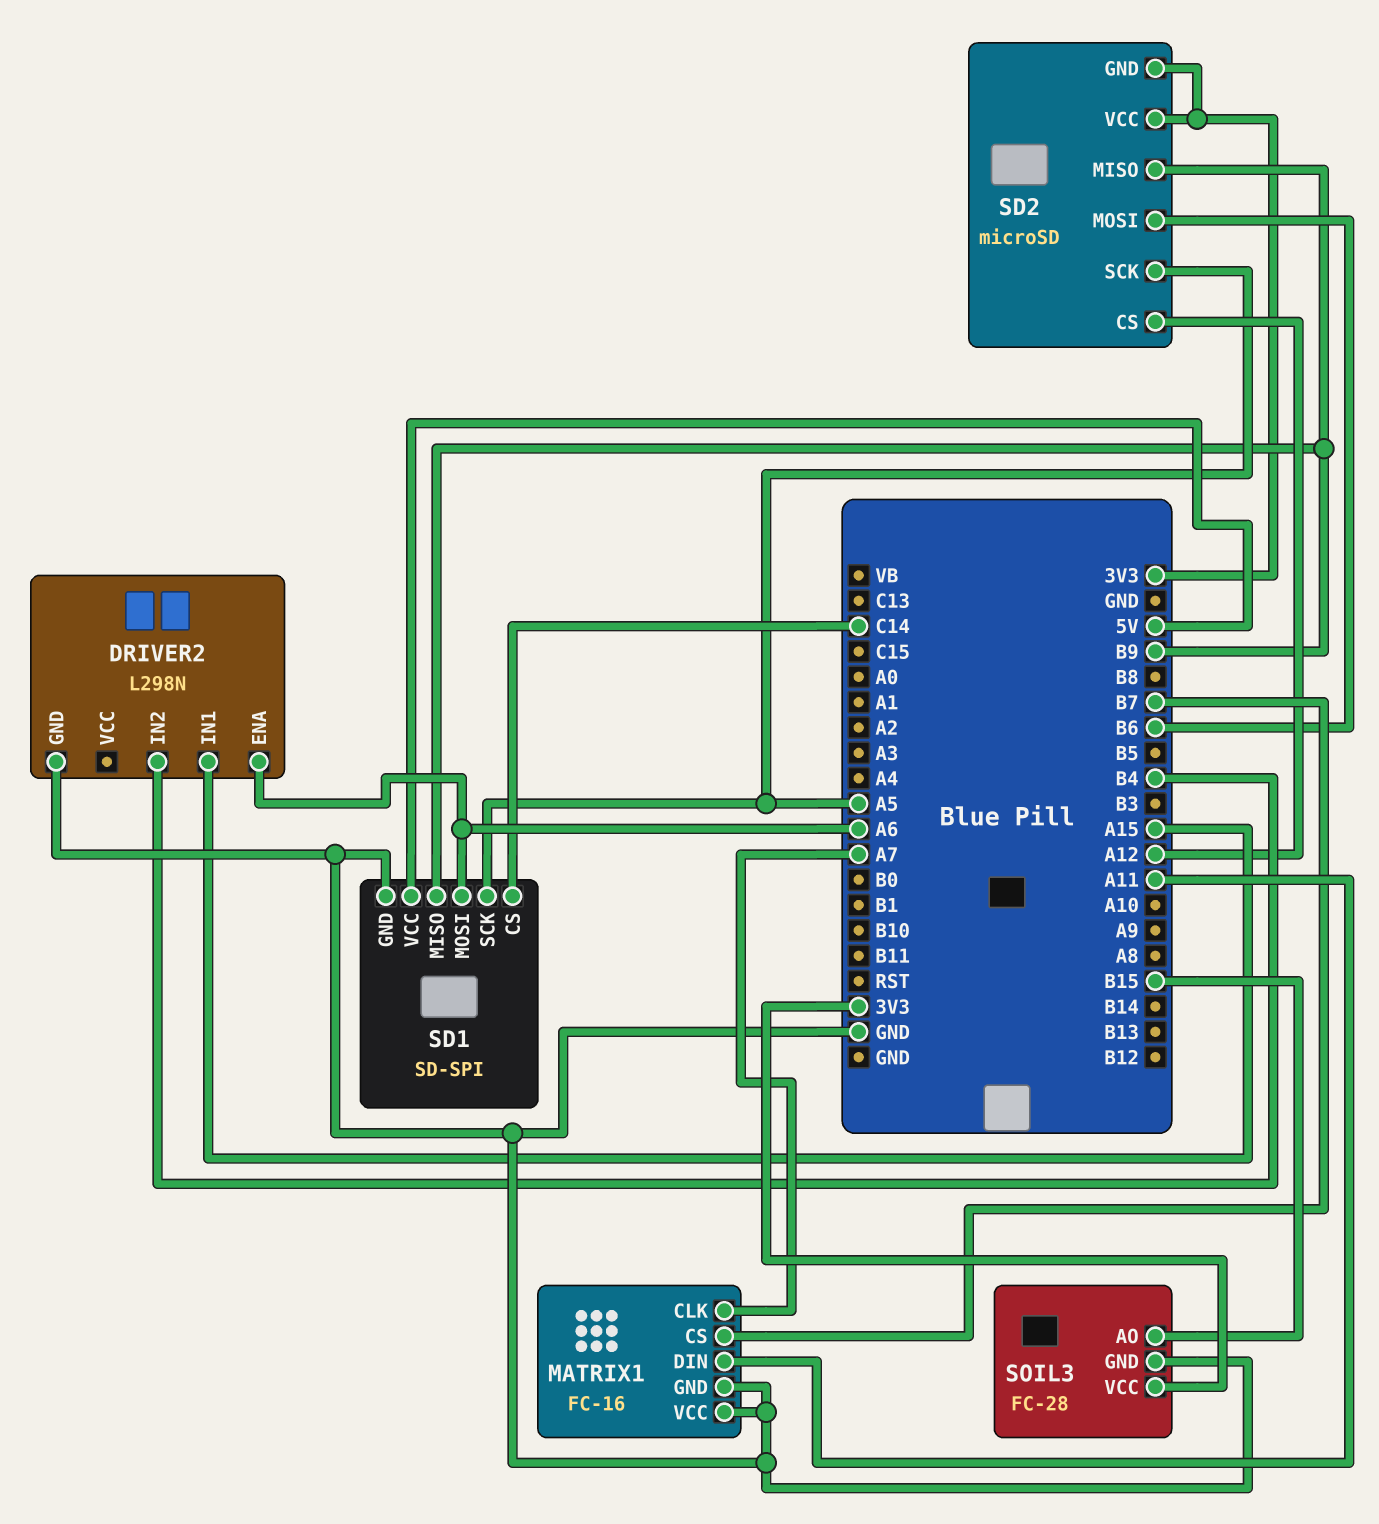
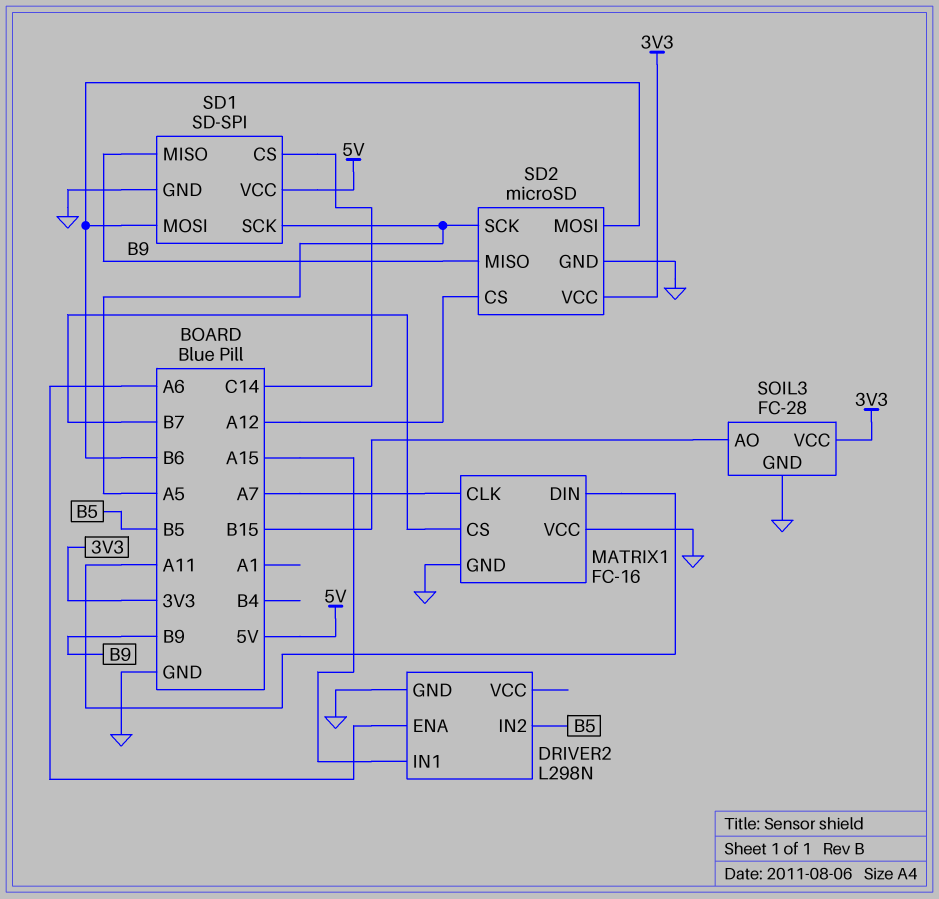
DRIVER2 pin IN2: B4 -> B5
SD1 pin MOSI: A6 -> B6
SD2 pin GND: 3V3 -> GND

